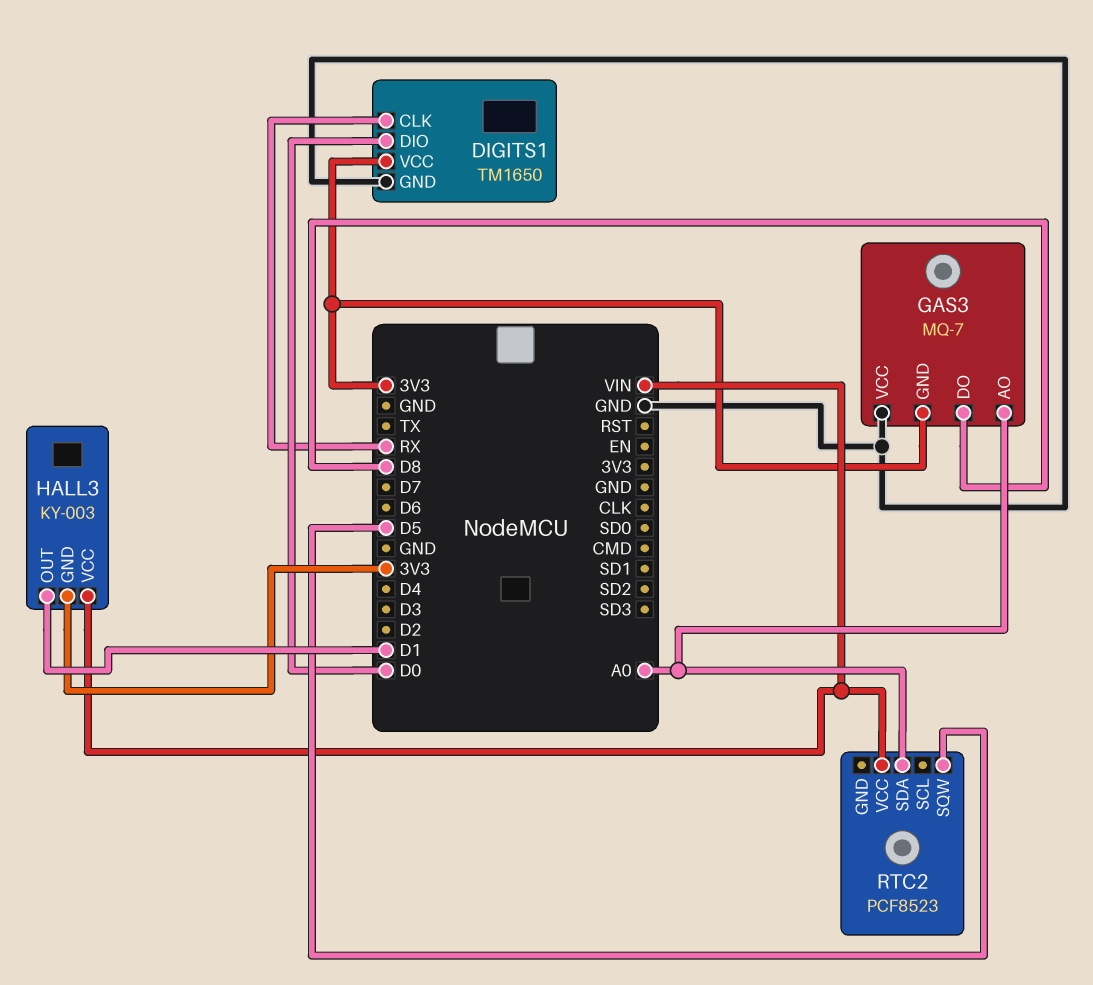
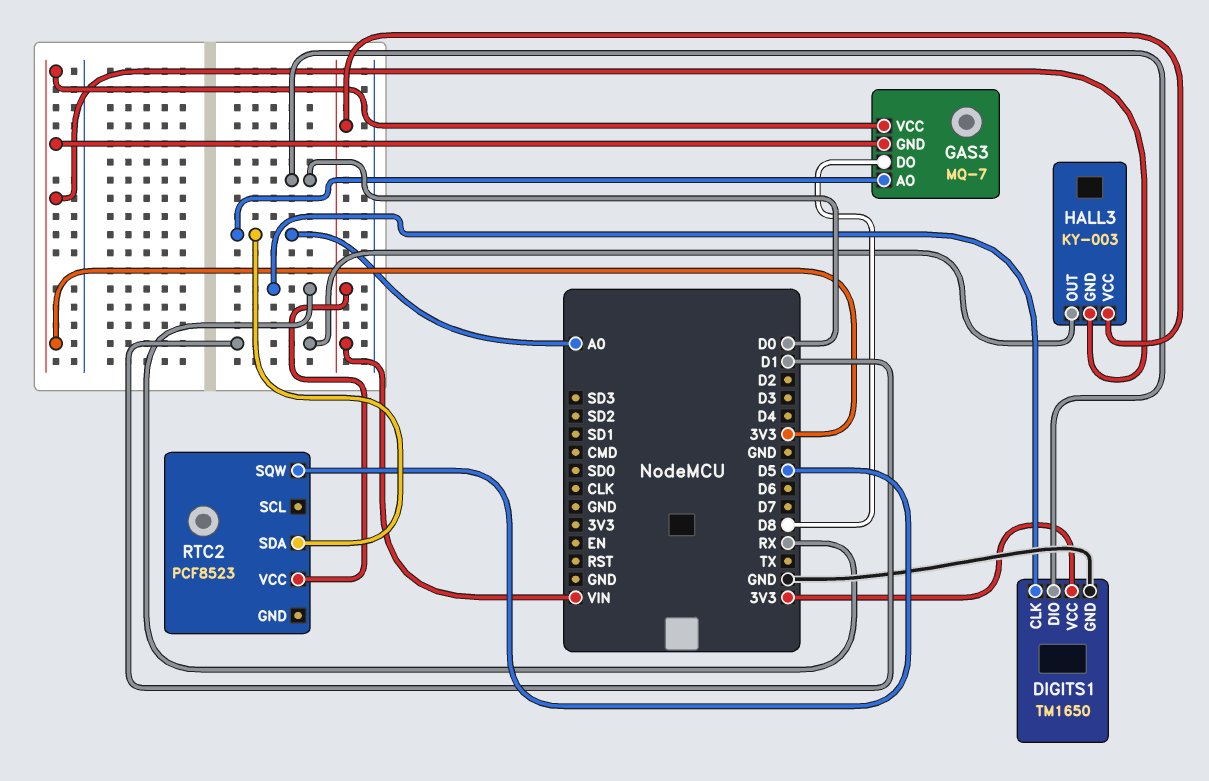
GAS3 pin VCC: GND -> 3V3

